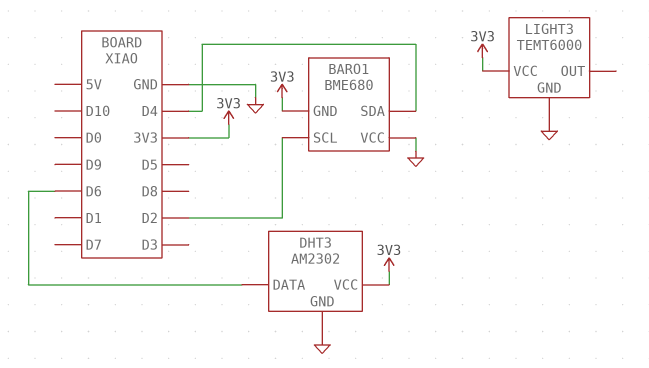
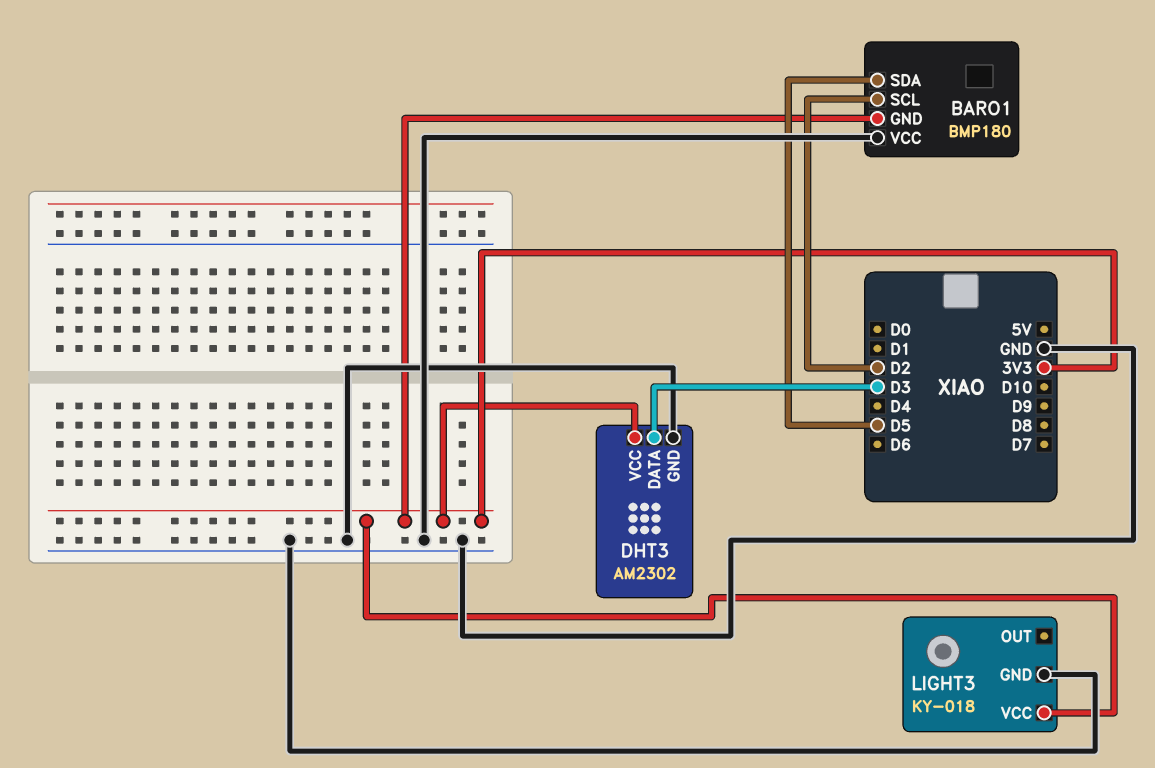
BARO1: BME680 -> BMP180
BARO1 pin SDA: D4 -> D5
DHT3 pin DATA: D6 -> D3
LIGHT3: TEMT6000 -> KY-018

